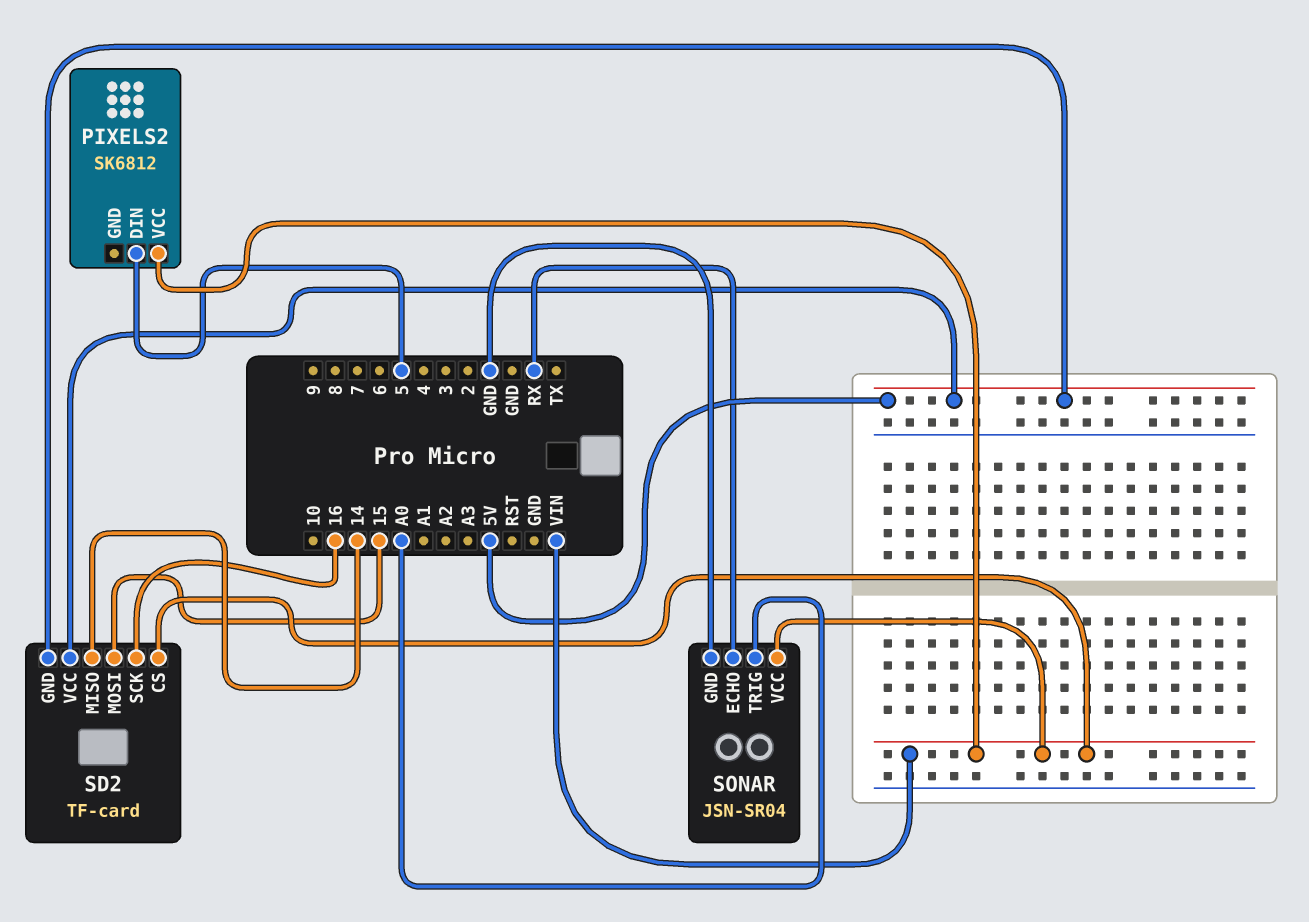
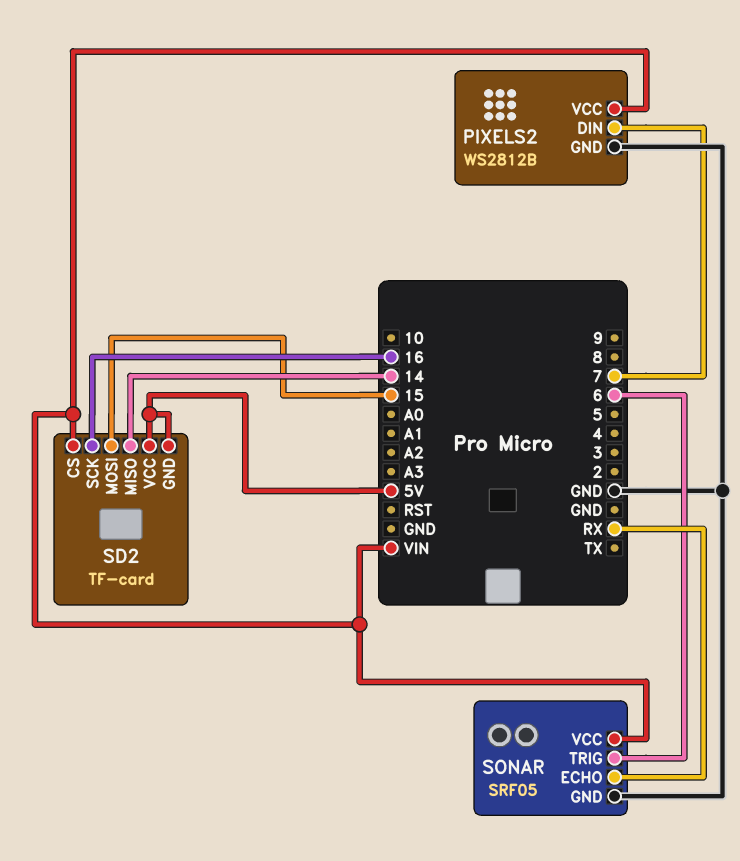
PIXELS2: SK6812 -> WS2812B
PIXELS2 pin DIN: 5 -> 7
PIXELS2 pin GND: none -> GND
SONAR: JSN-SR04 -> SRF05
SONAR pin TRIG: A0 -> 6

